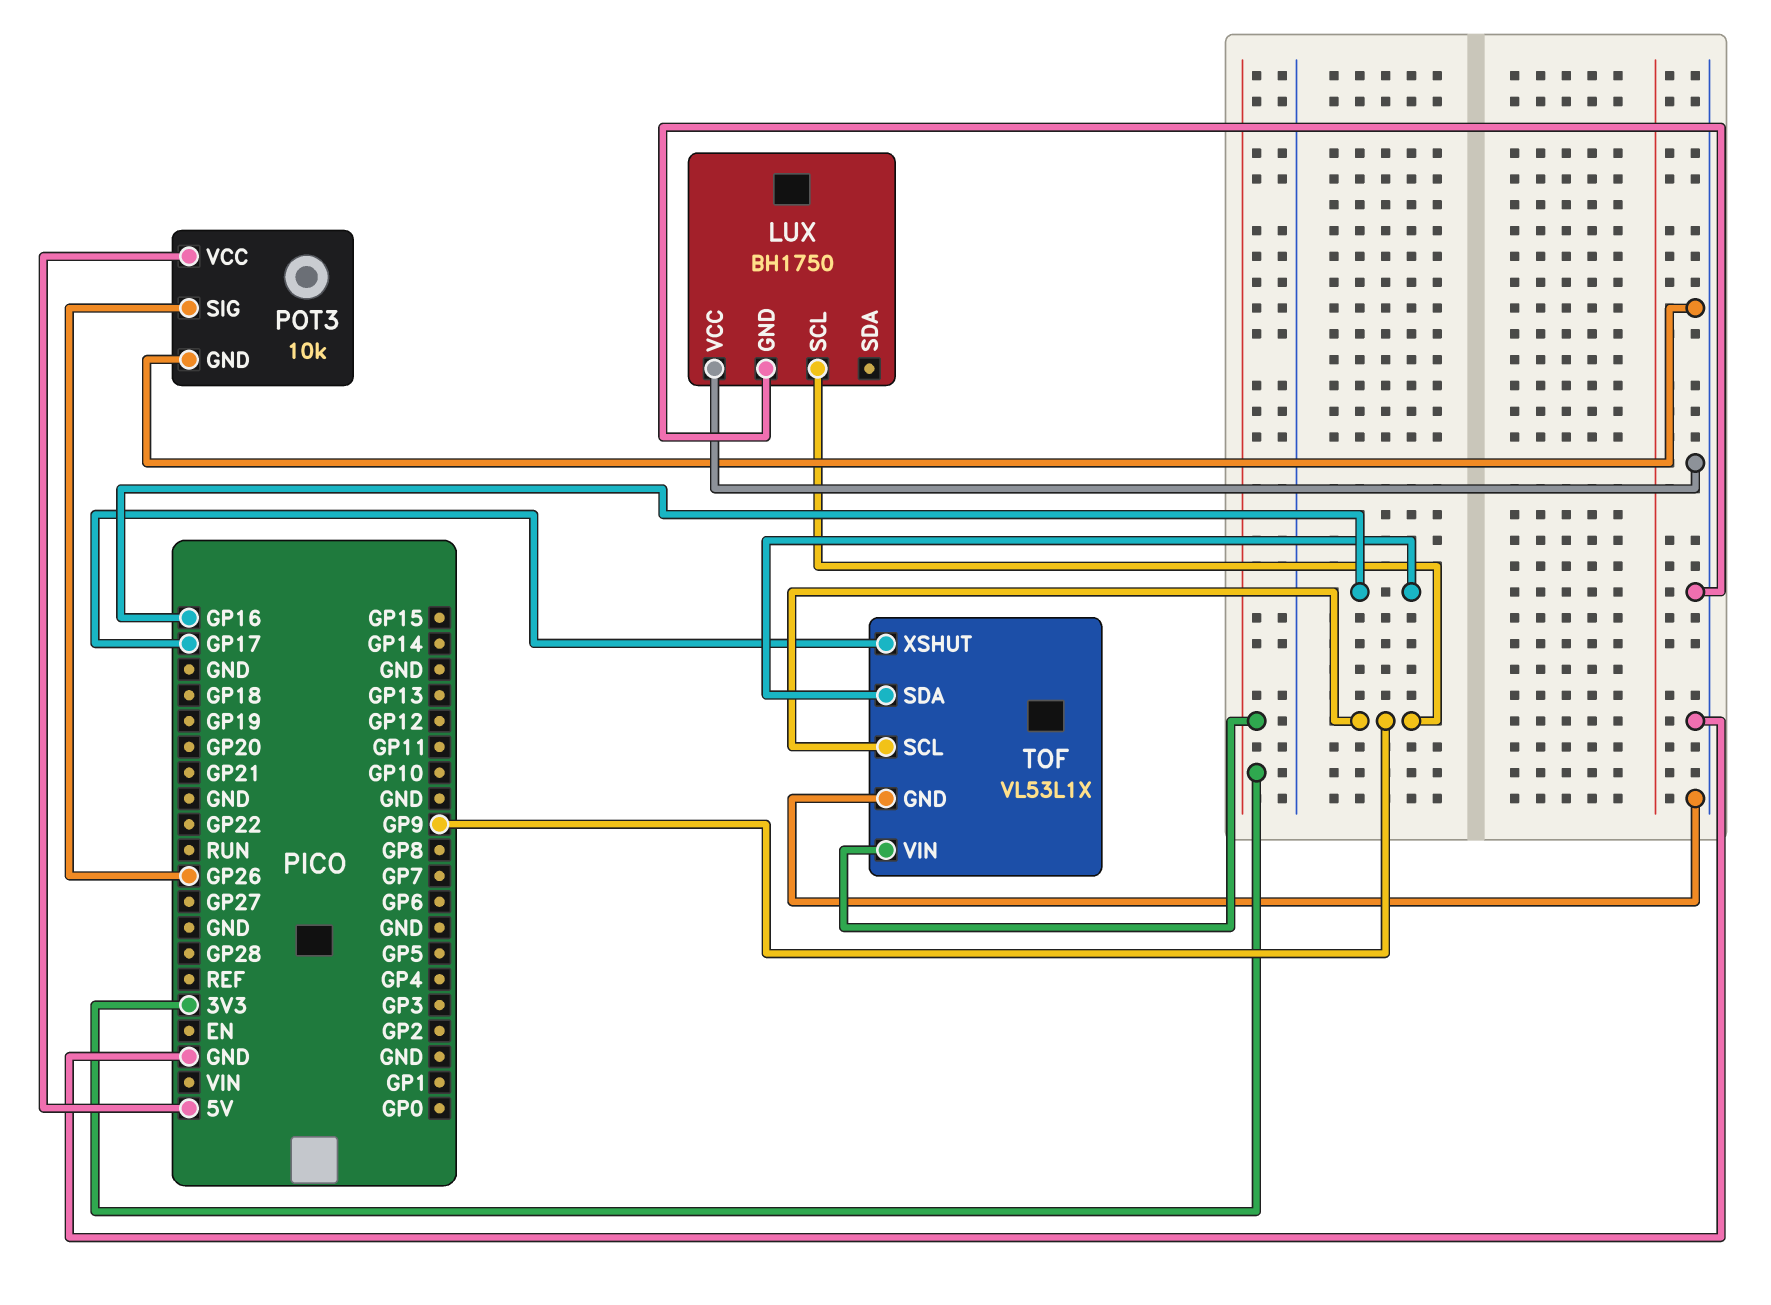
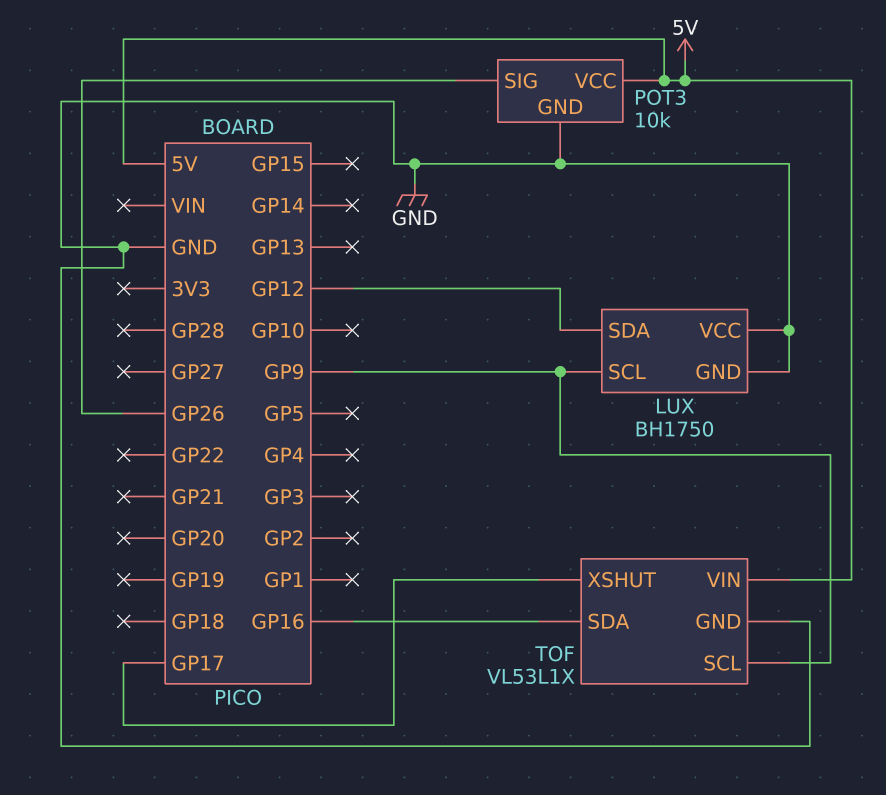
LUX pin SDA: none -> GP12
TOF pin VIN: 3V3 -> 5V

